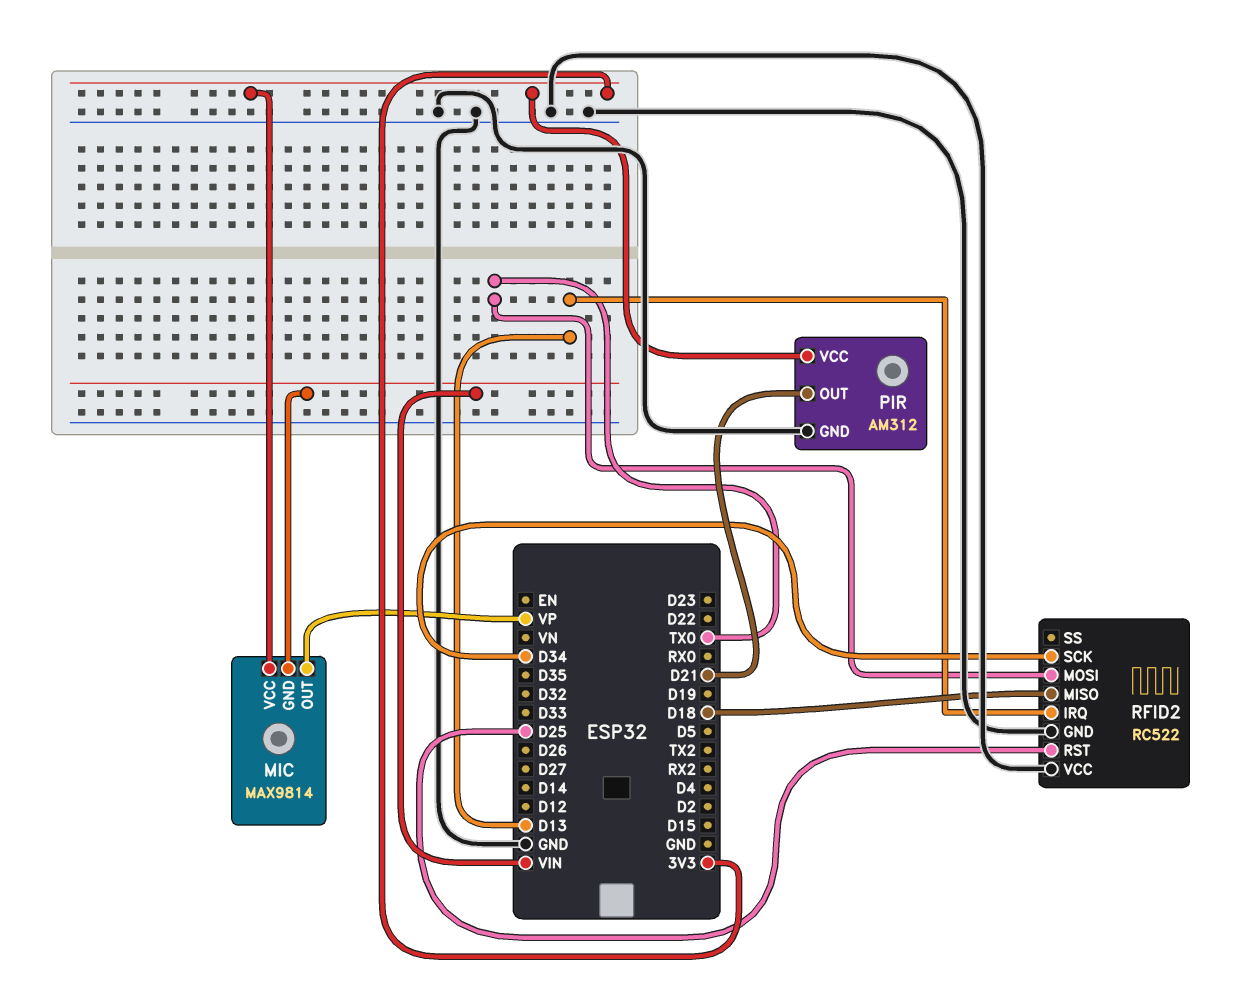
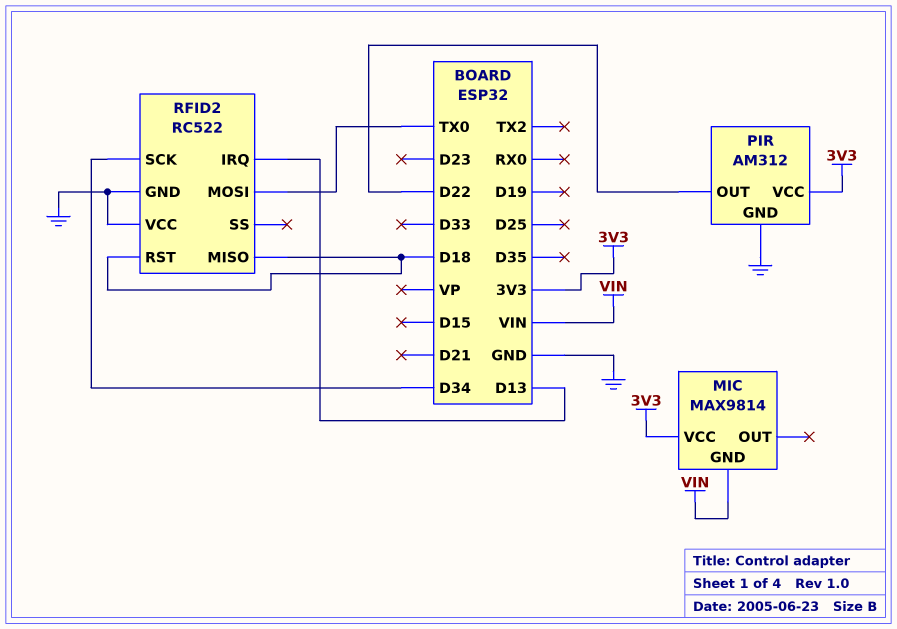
MIC pin OUT: VP -> none
PIR pin OUT: D21 -> D22
RFID2 pin RST: D25 -> D18

